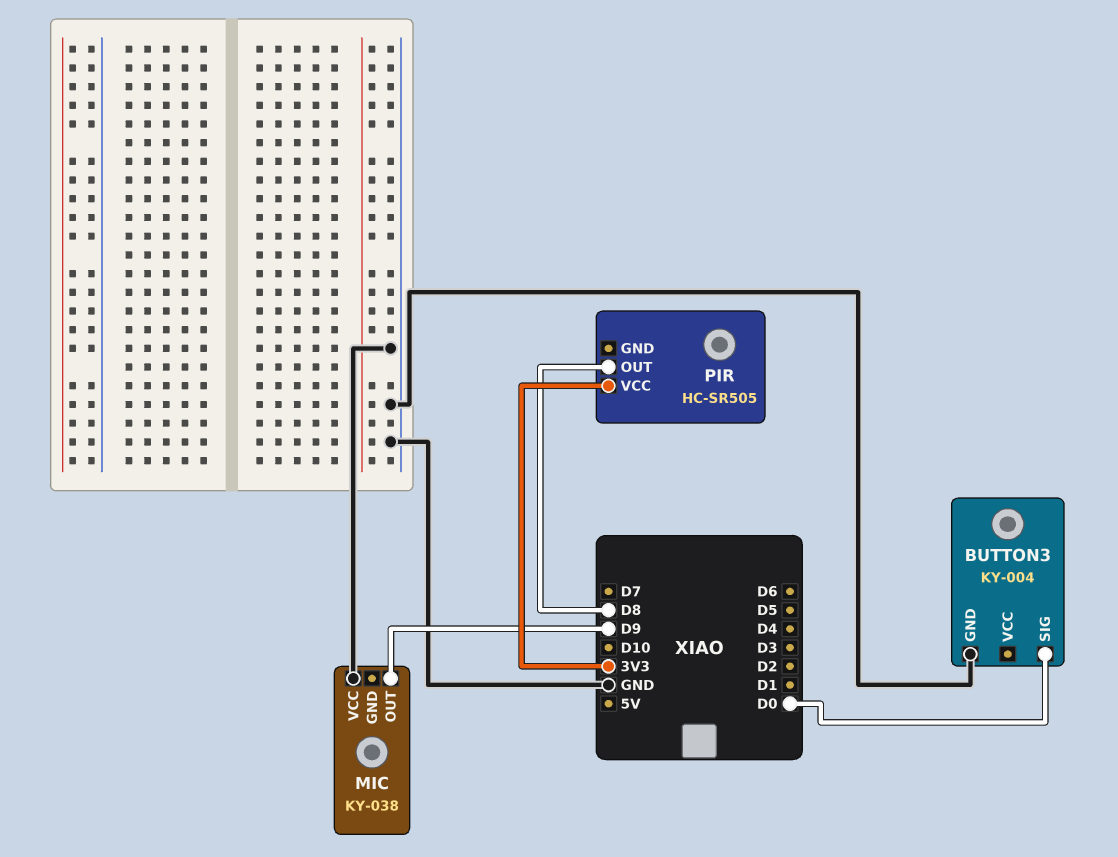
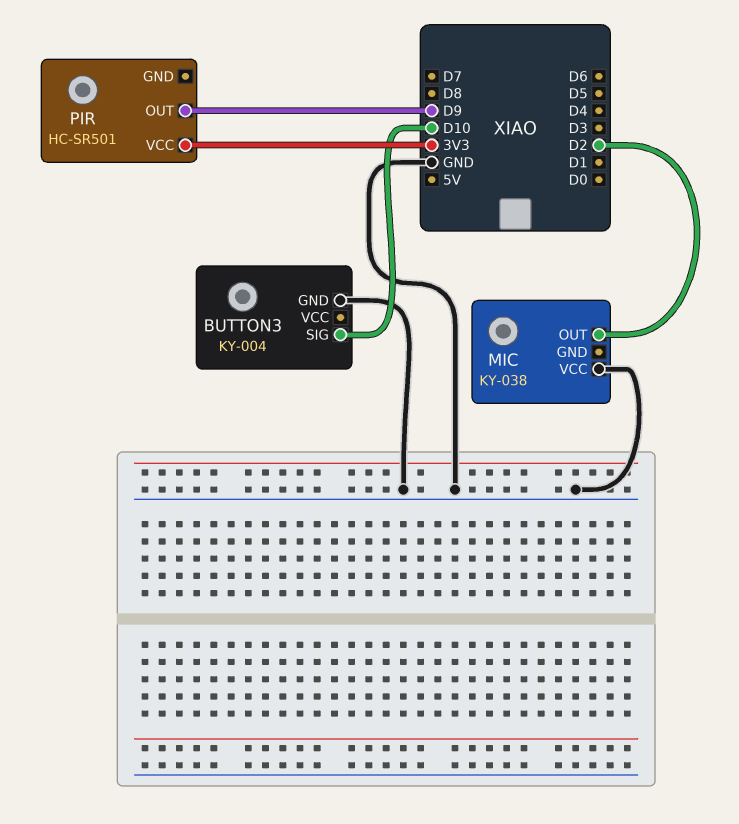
BUTTON3 pin SIG: D0 -> D10
MIC pin OUT: D9 -> D2
PIR: HC-SR505 -> HC-SR501
PIR pin OUT: D8 -> D9

